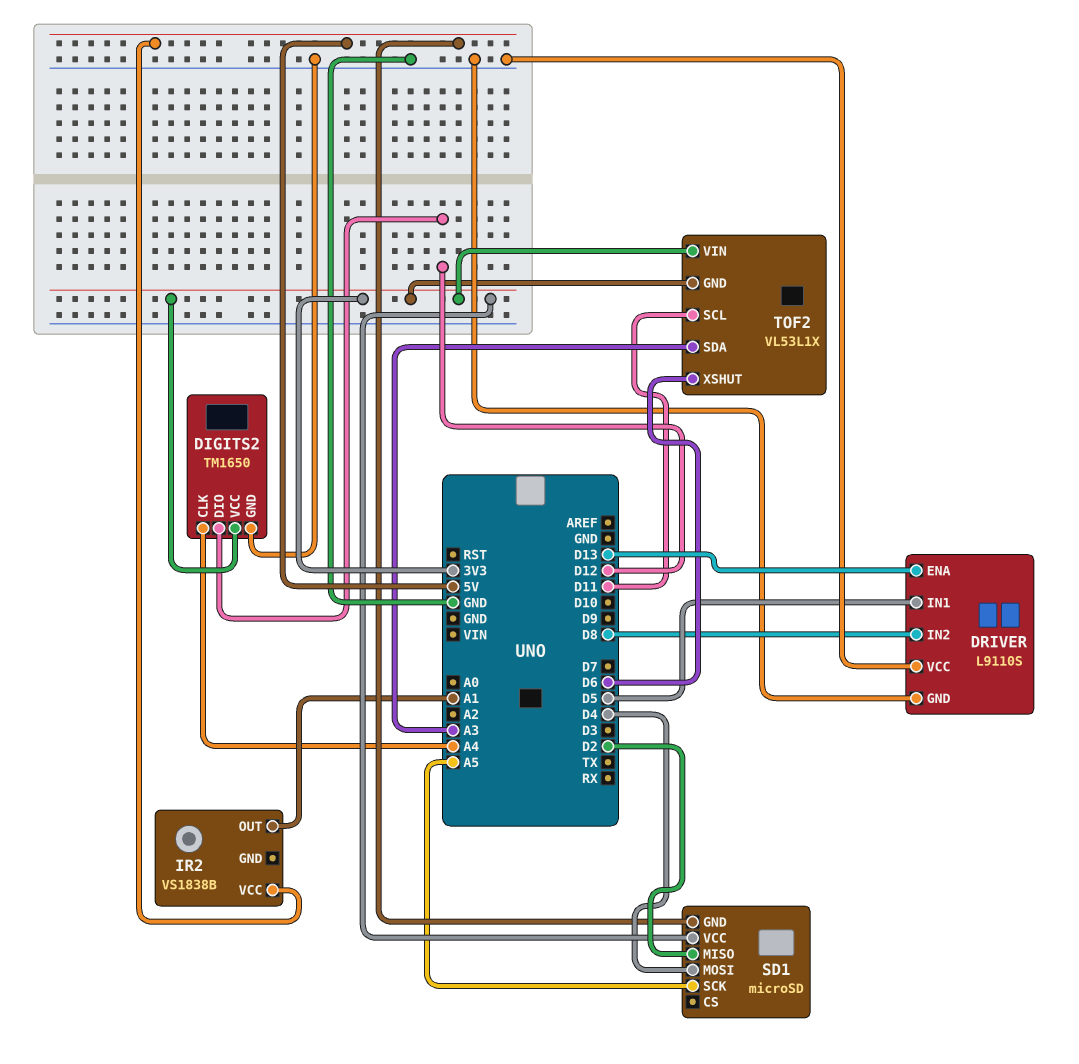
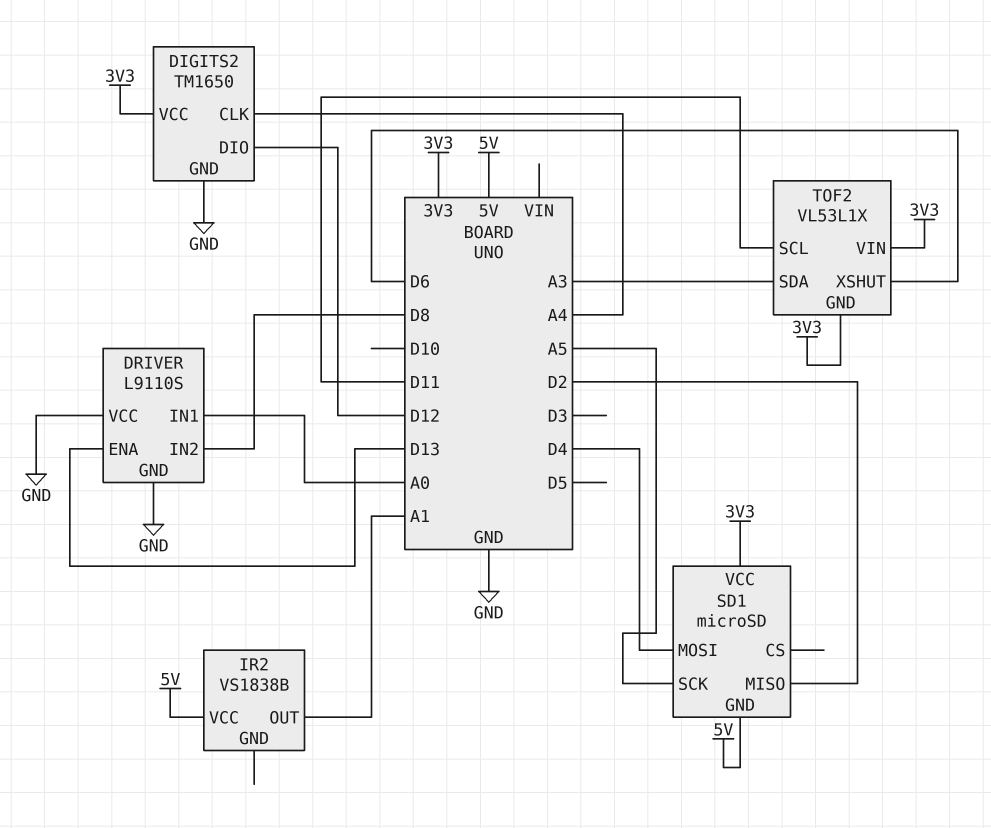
DRIVER pin IN1: D5 -> A0

